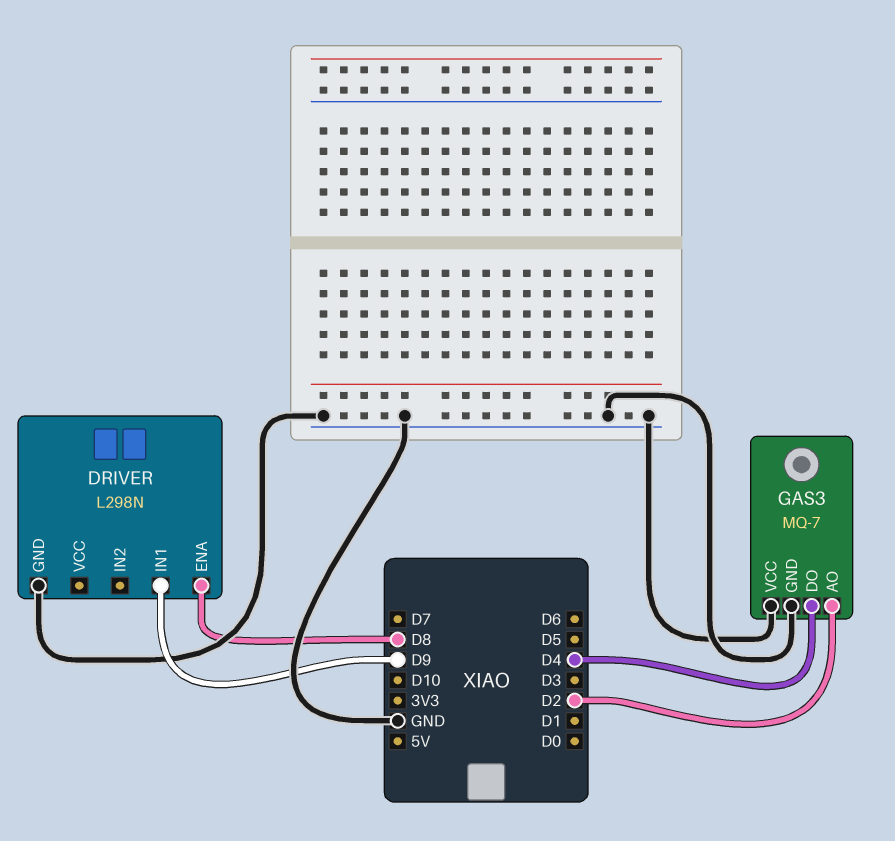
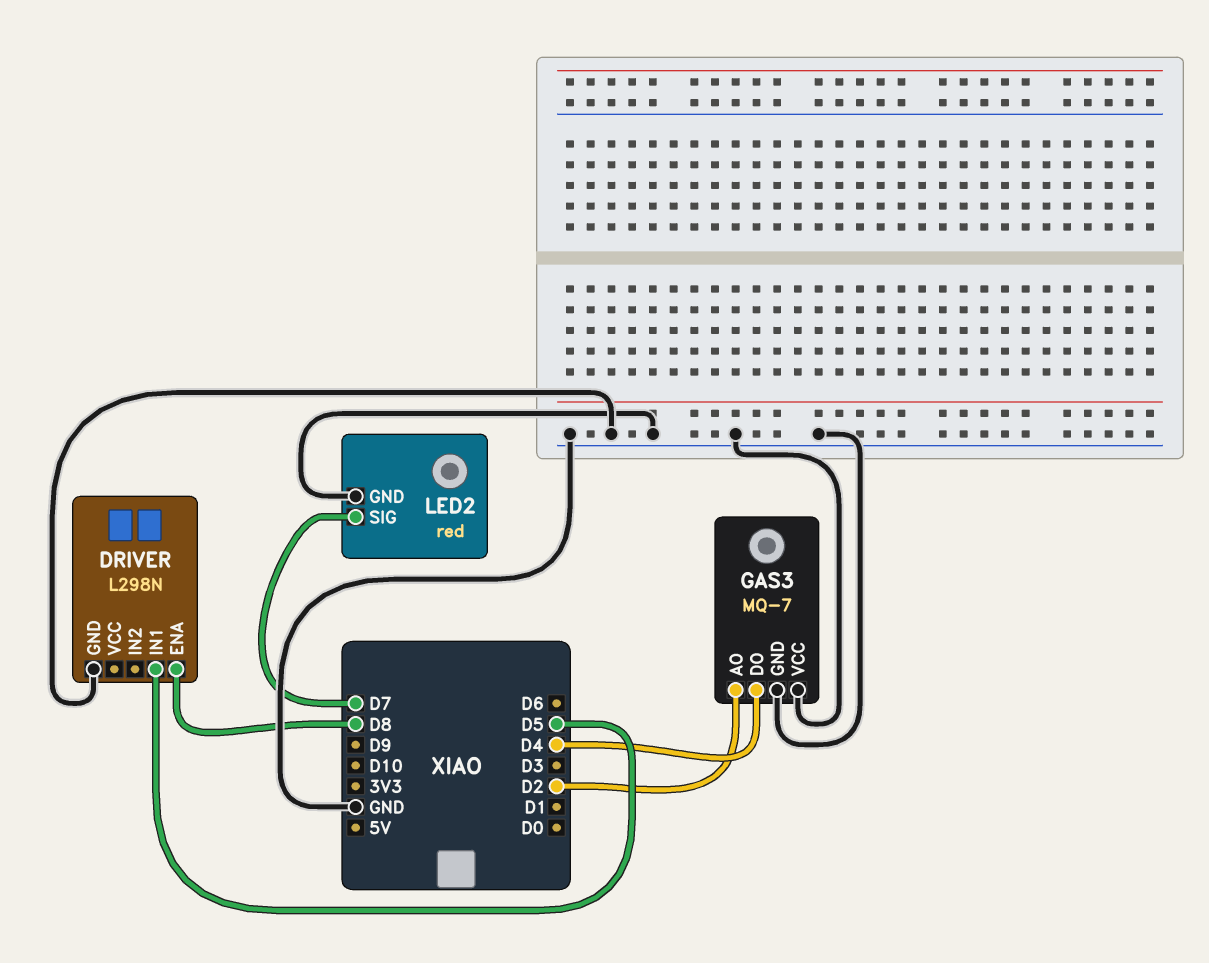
DRIVER pin IN1: D9 -> D5
LED2: none -> red
LED2 pin GND: none -> GND
LED2 pin SIG: none -> D7

